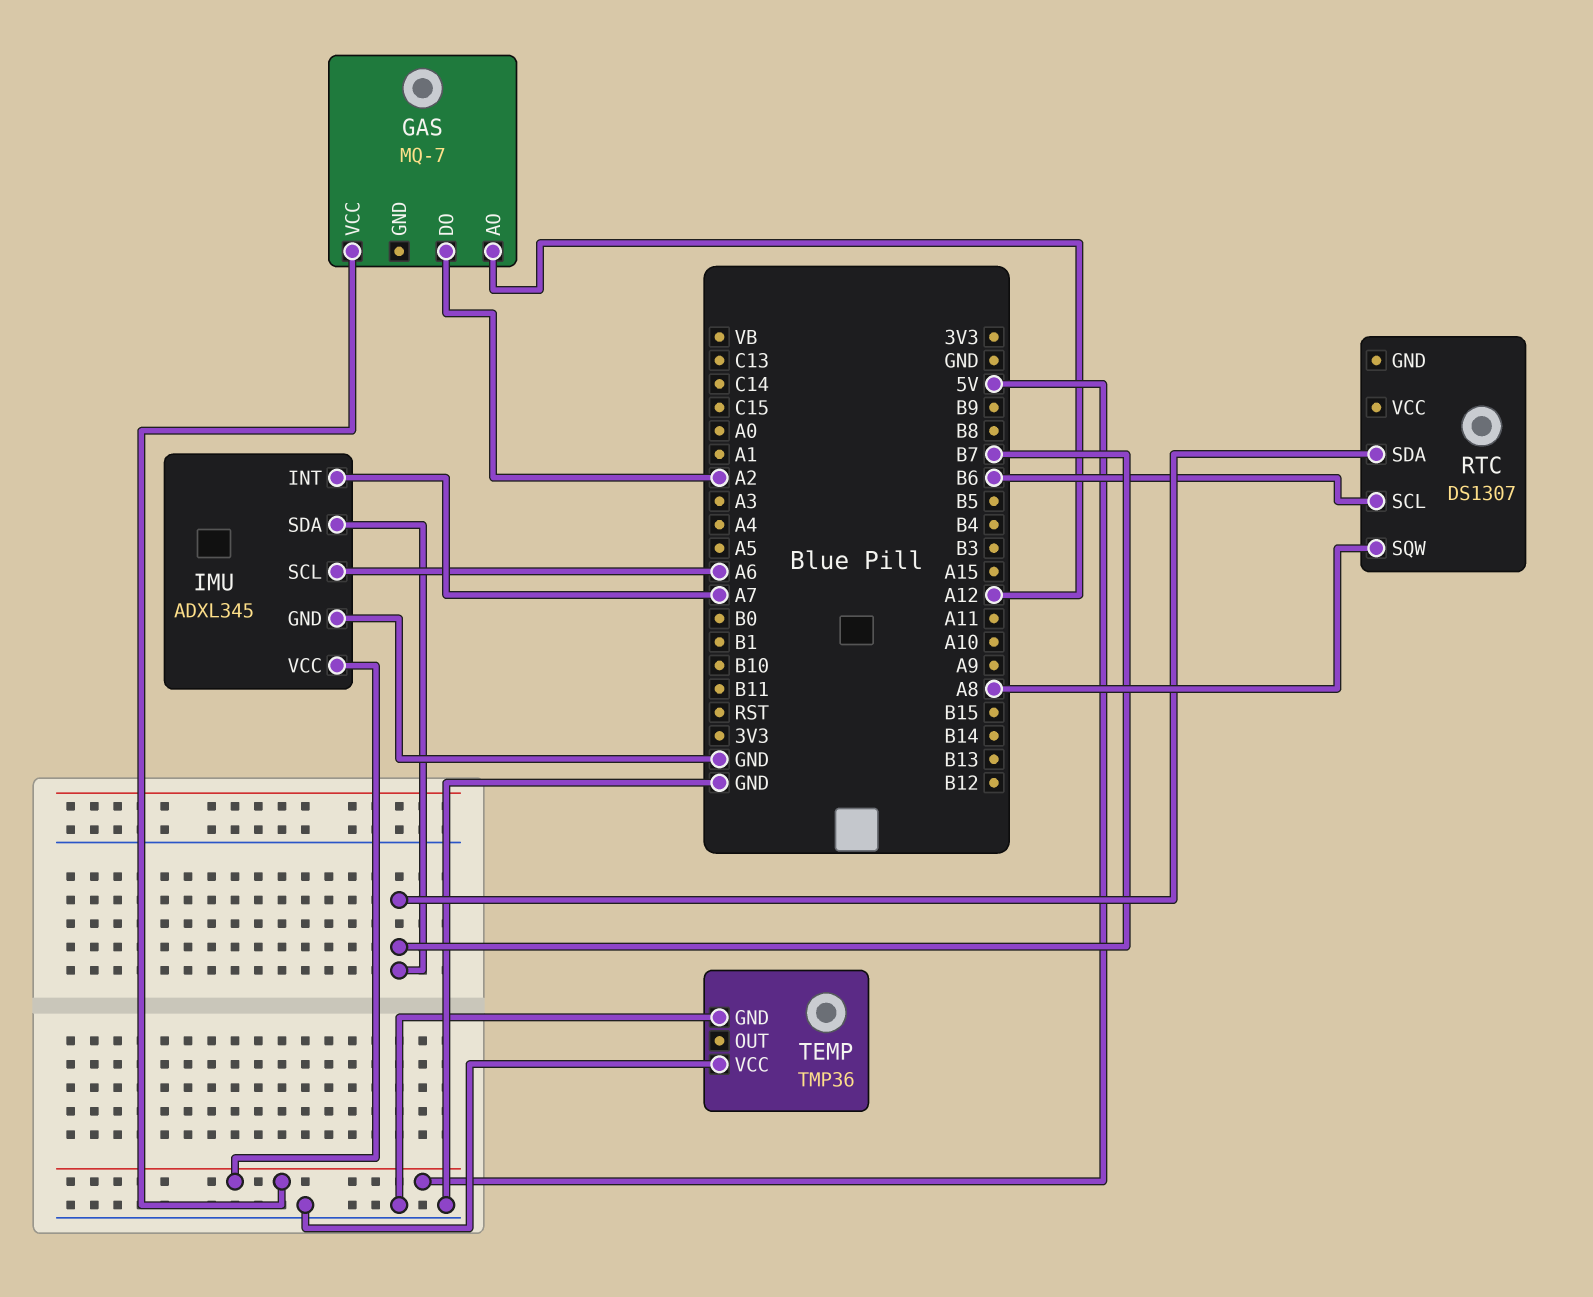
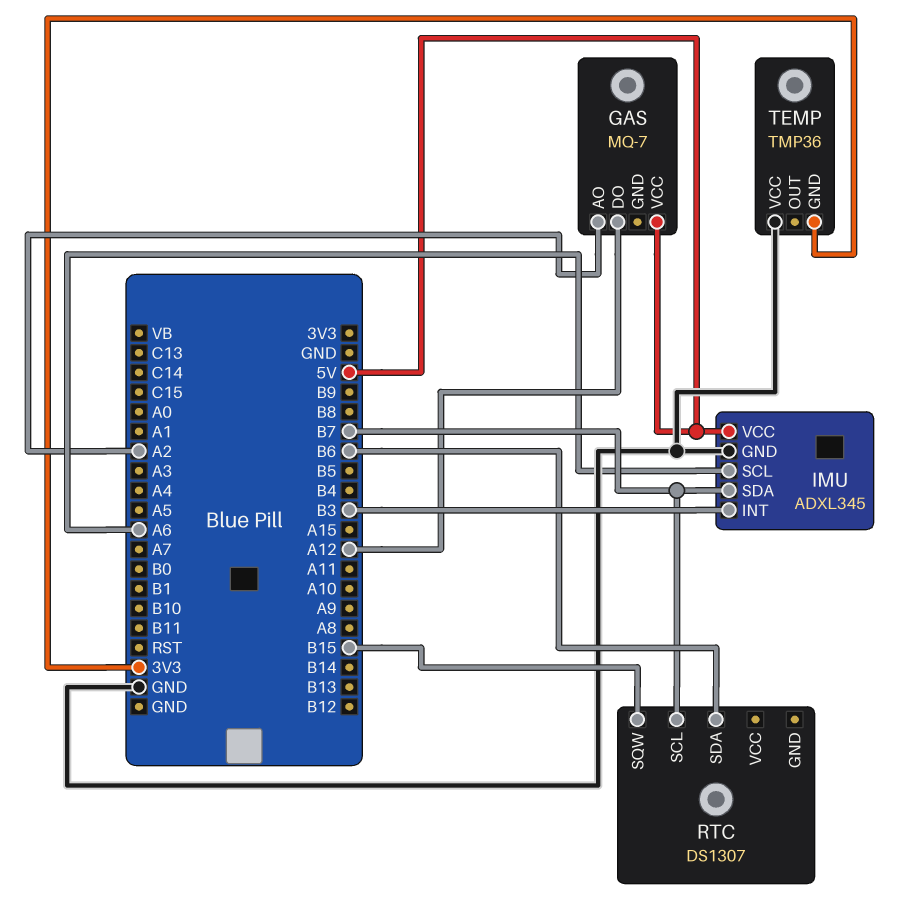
GAS pin AO: A12 -> A2
GAS pin DO: A2 -> A12
IMU pin INT: A7 -> B3
RTC pin SCL: B6 -> B7
RTC pin SDA: B7 -> B6
RTC pin SQW: A8 -> B15
TEMP pin GND: GND -> 3V3

